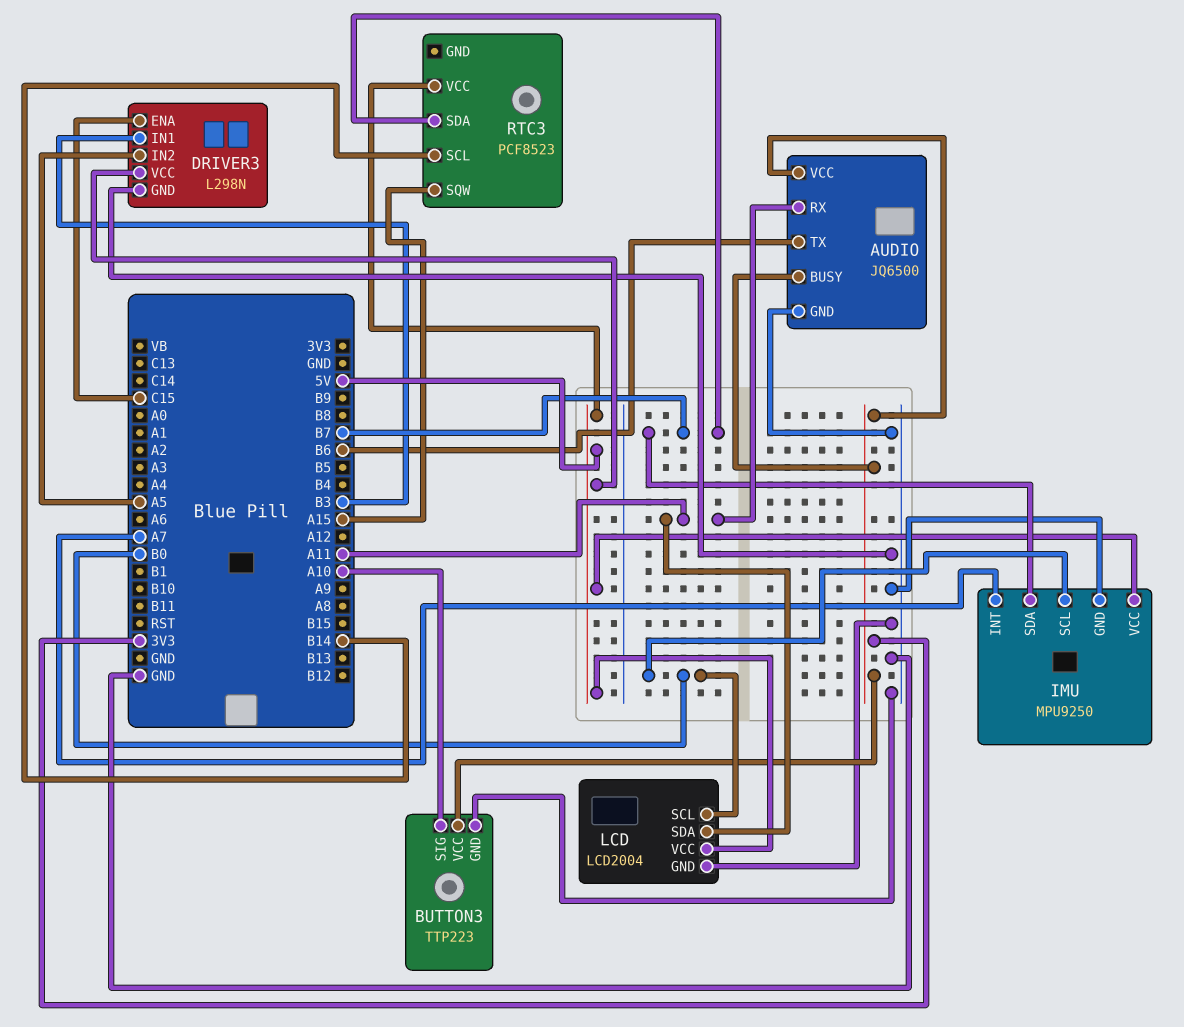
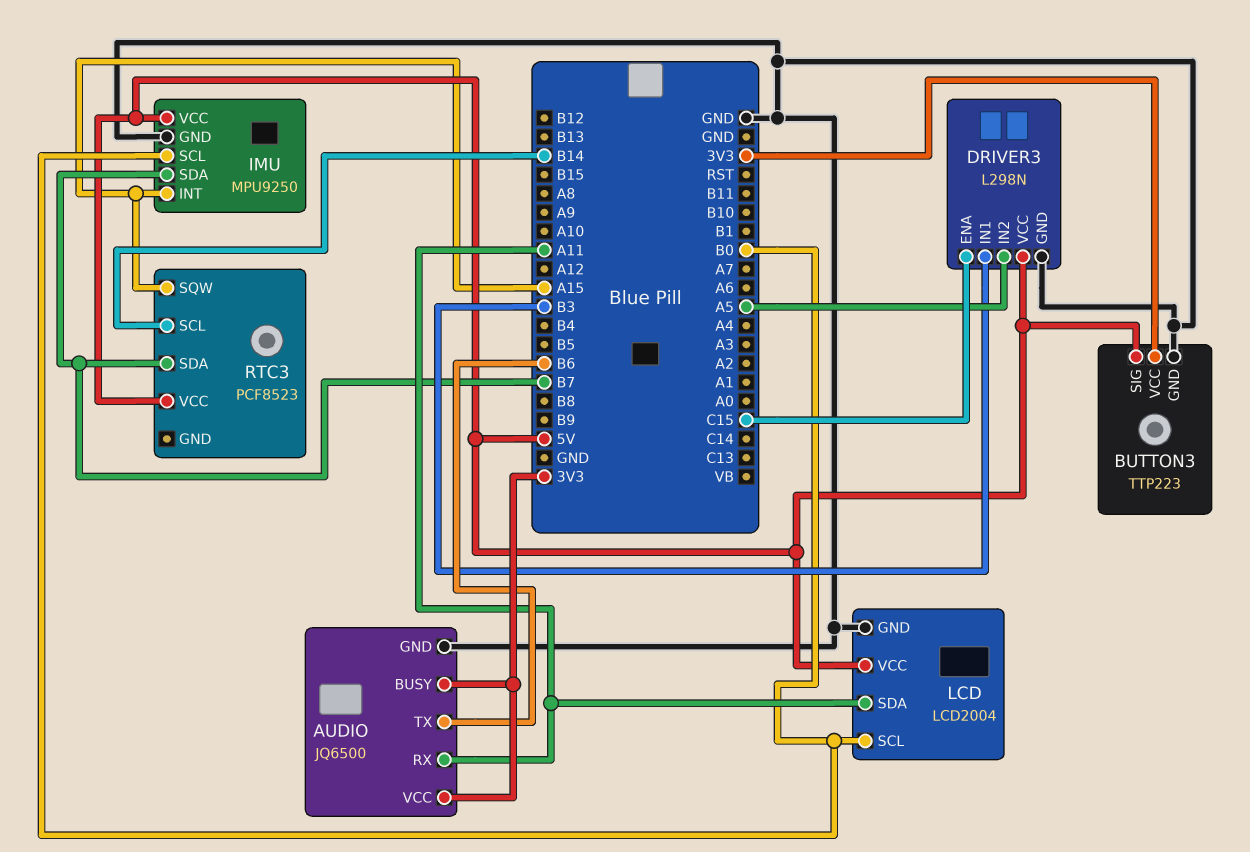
BUTTON3 pin SIG: A10 -> 5V
IMU pin INT: A7 -> A15

